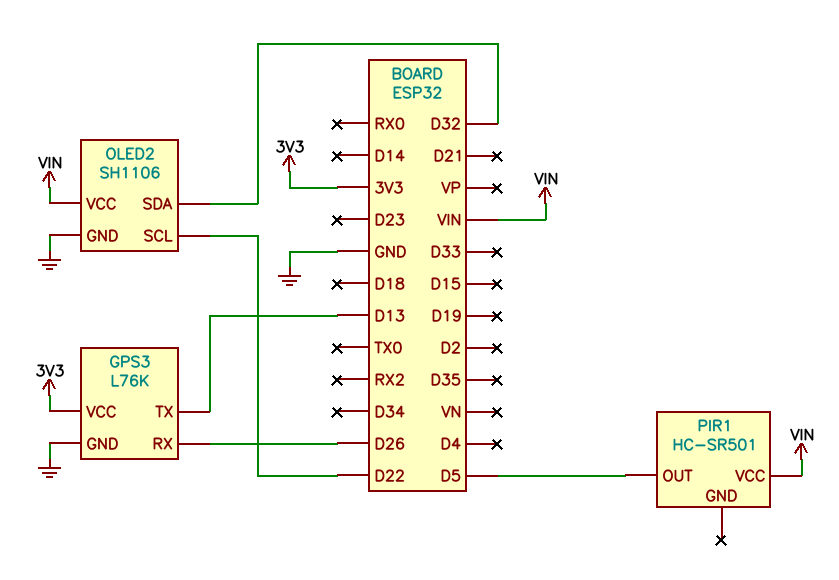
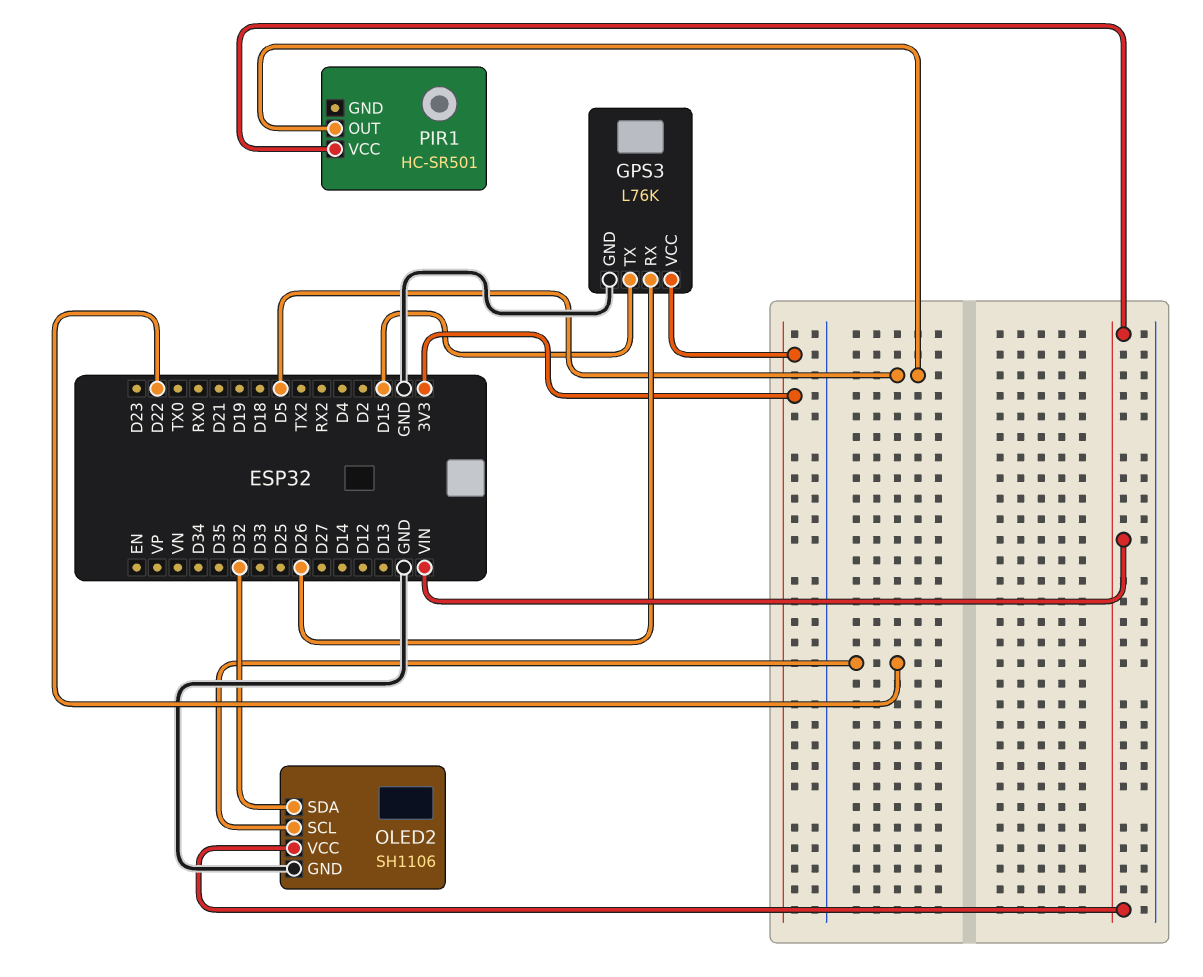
GPS3 pin TX: D13 -> D15

